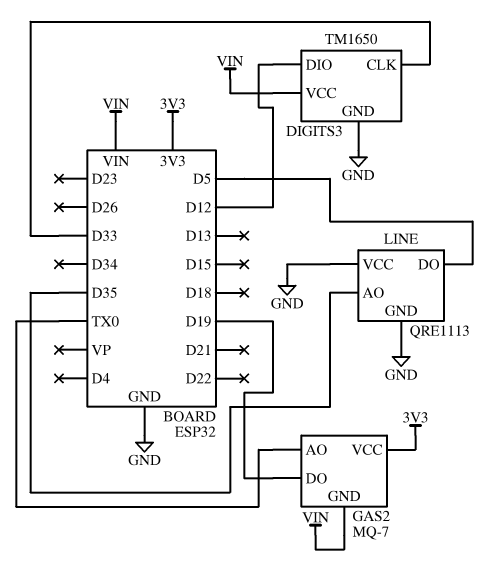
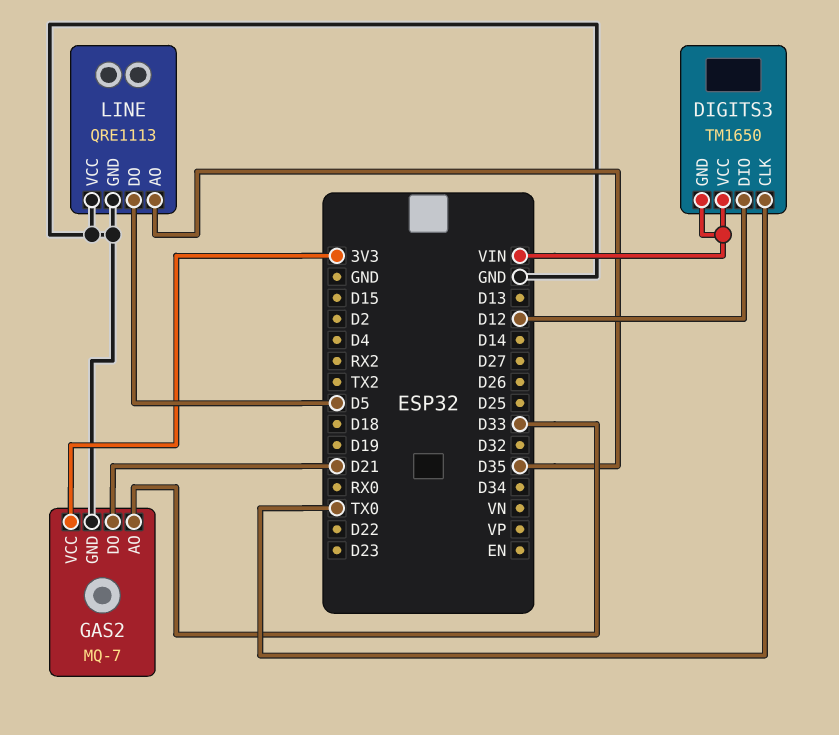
DIGITS3 pin CLK: D33 -> TX0
DIGITS3 pin GND: GND -> VIN
GAS2 pin AO: TX0 -> D33
GAS2 pin DO: D19 -> D21
GAS2 pin GND: VIN -> GND

